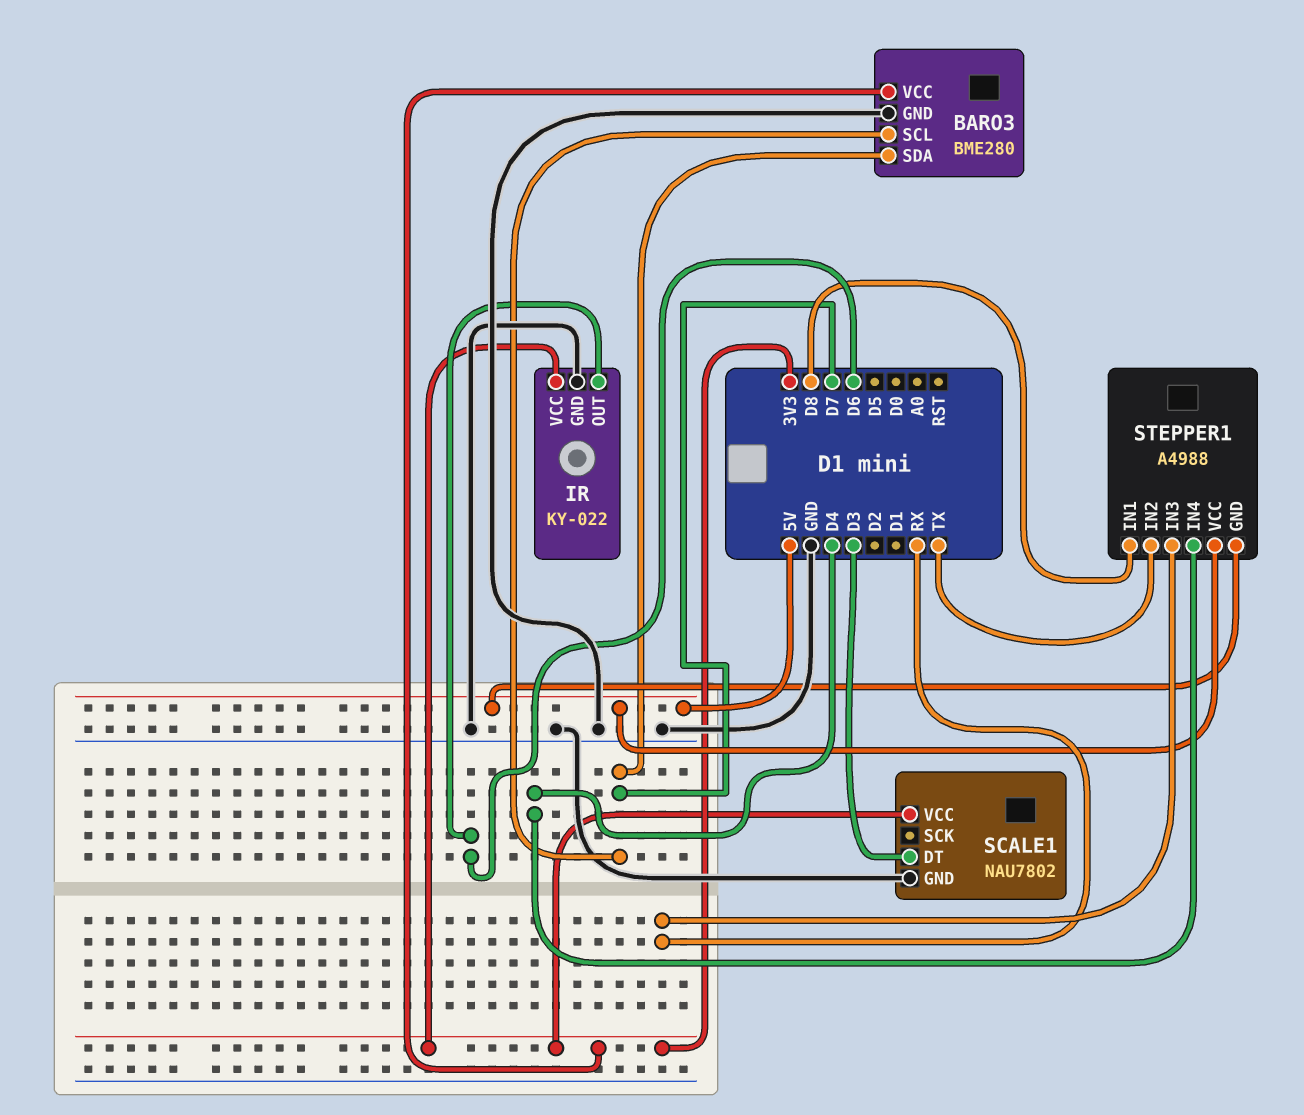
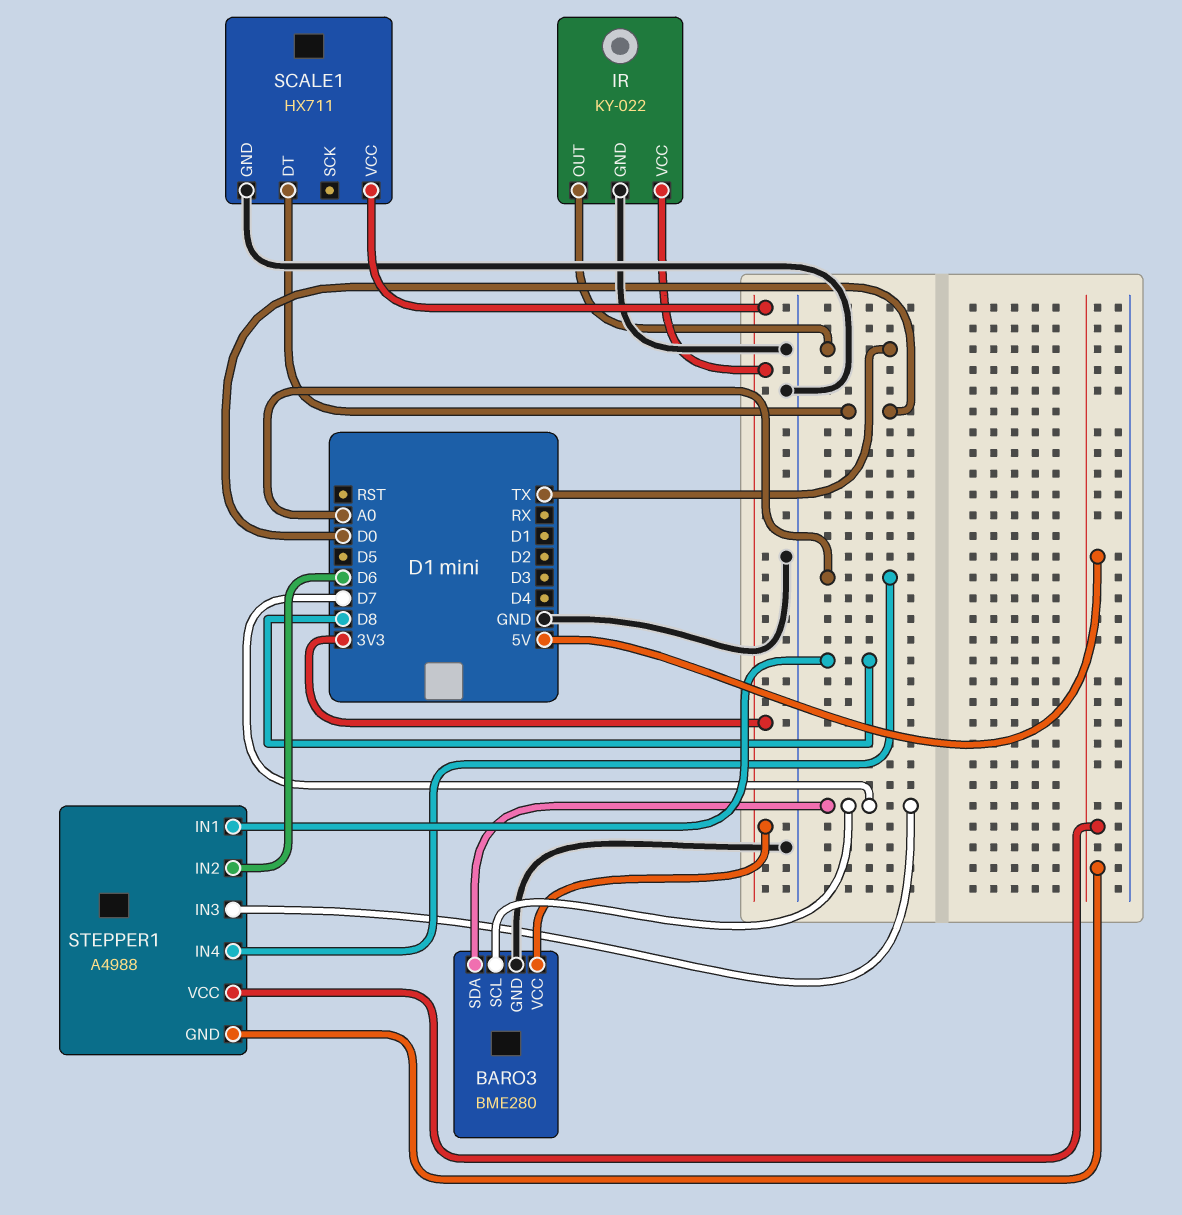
IR pin OUT: D6 -> TX
SCALE1: NAU7802 -> HX711
SCALE1 pin DT: D3 -> D0
STEPPER1 pin IN2: TX -> D6
STEPPER1 pin IN3: RX -> D7
STEPPER1 pin IN4: D4 -> A0

